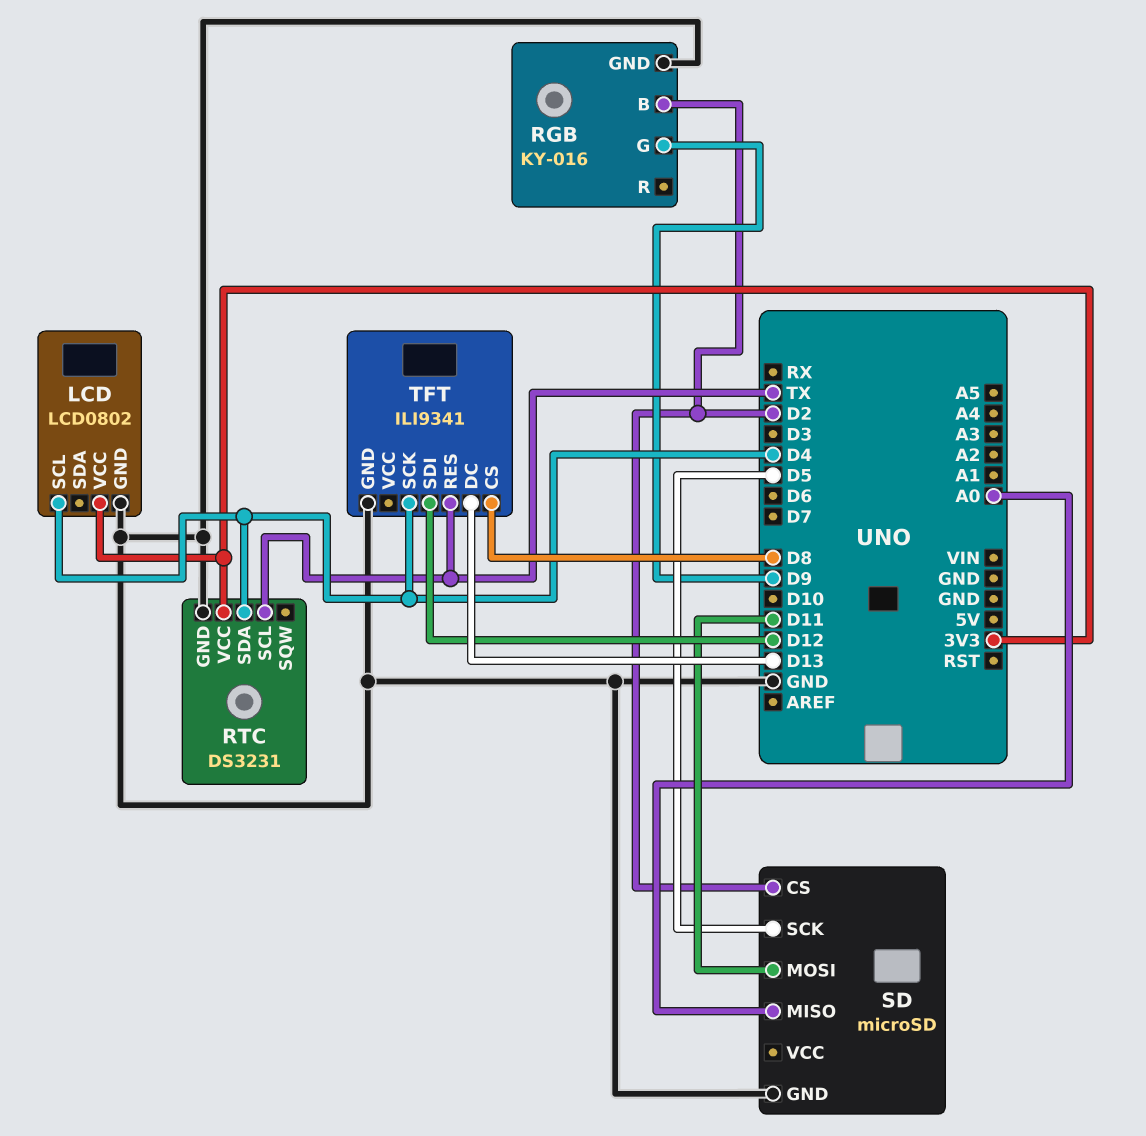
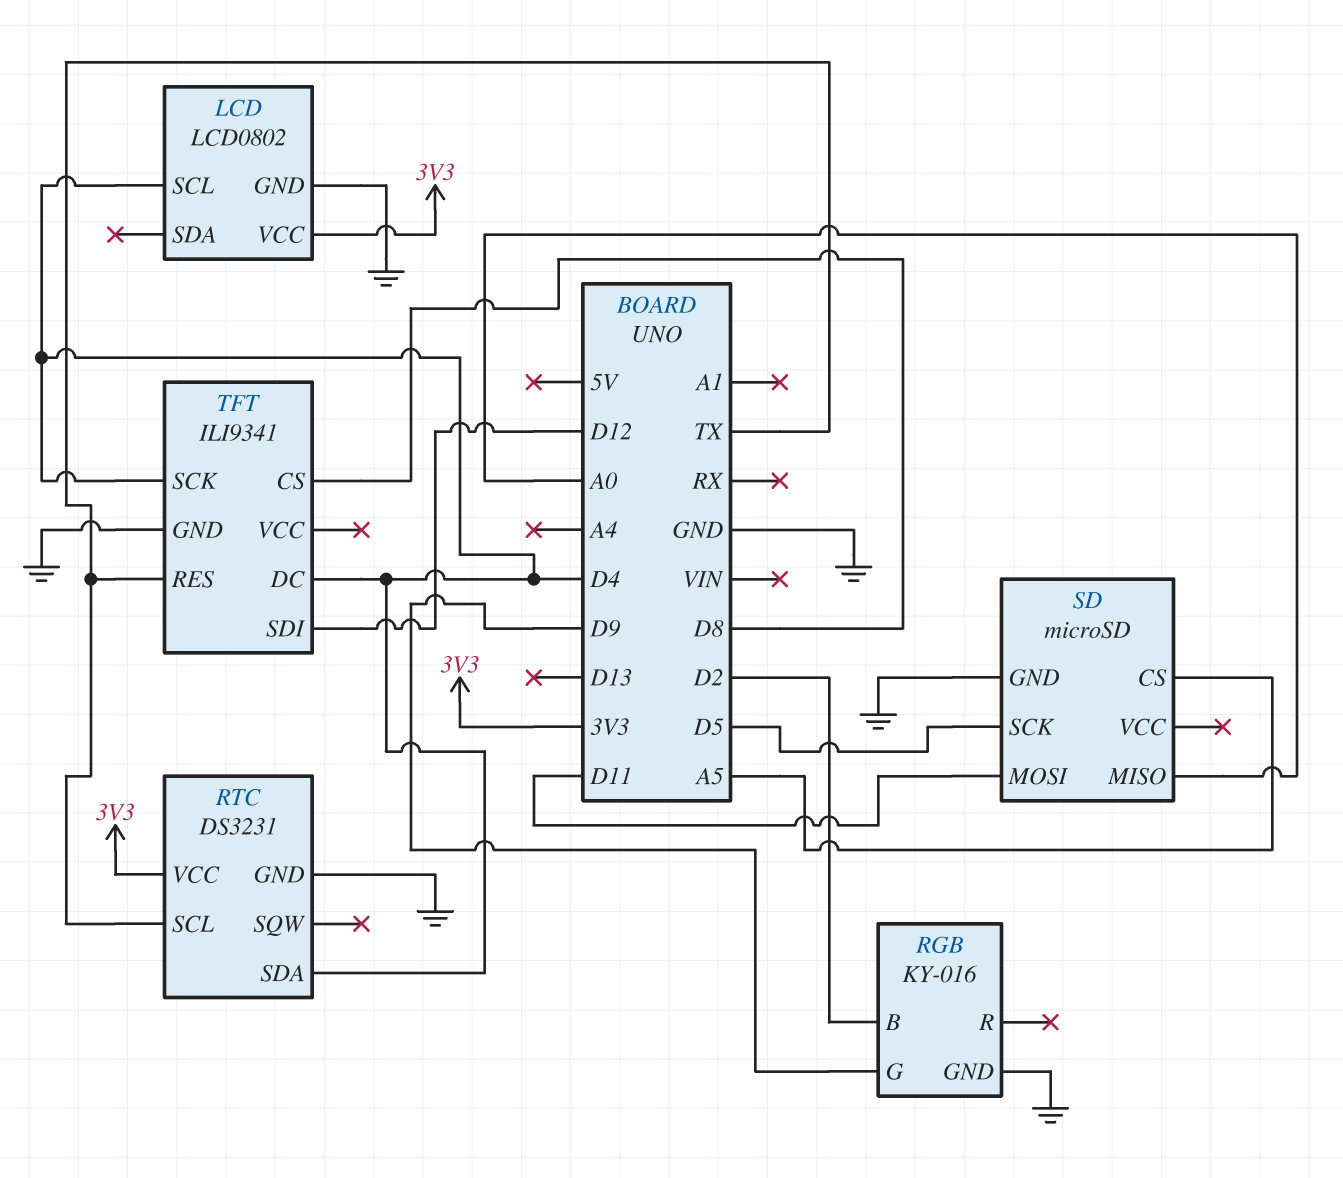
SD pin CS: D2 -> A5
TFT pin DC: D13 -> D4

